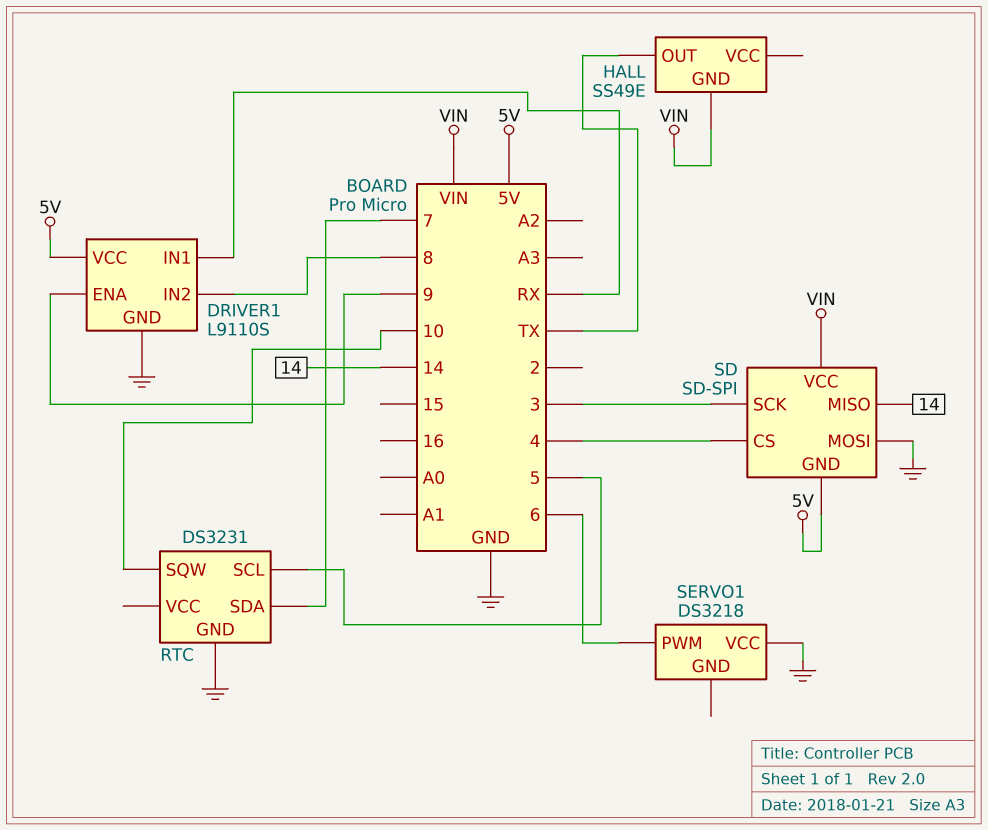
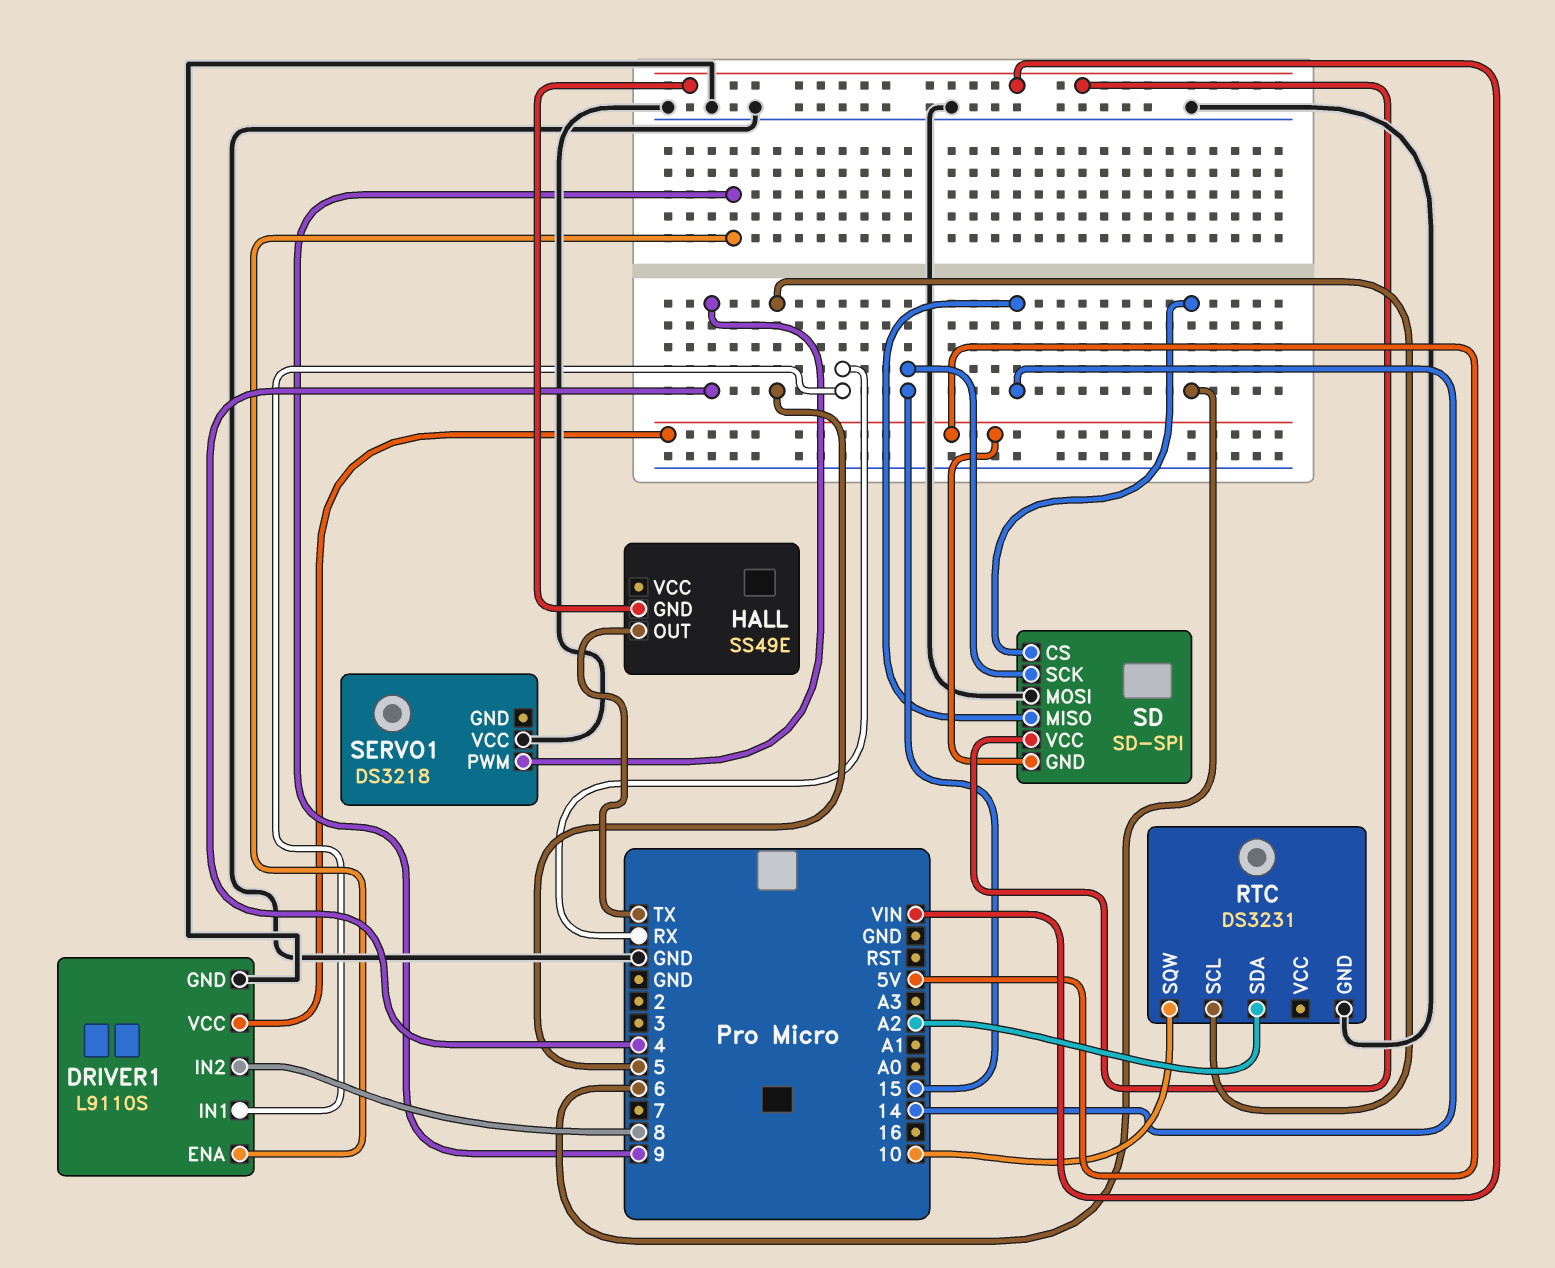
RTC pin SDA: 7 -> A2
SD pin CS: 4 -> 6
SD pin SCK: 3 -> 15
SERVO1 pin PWM: 6 -> 4

